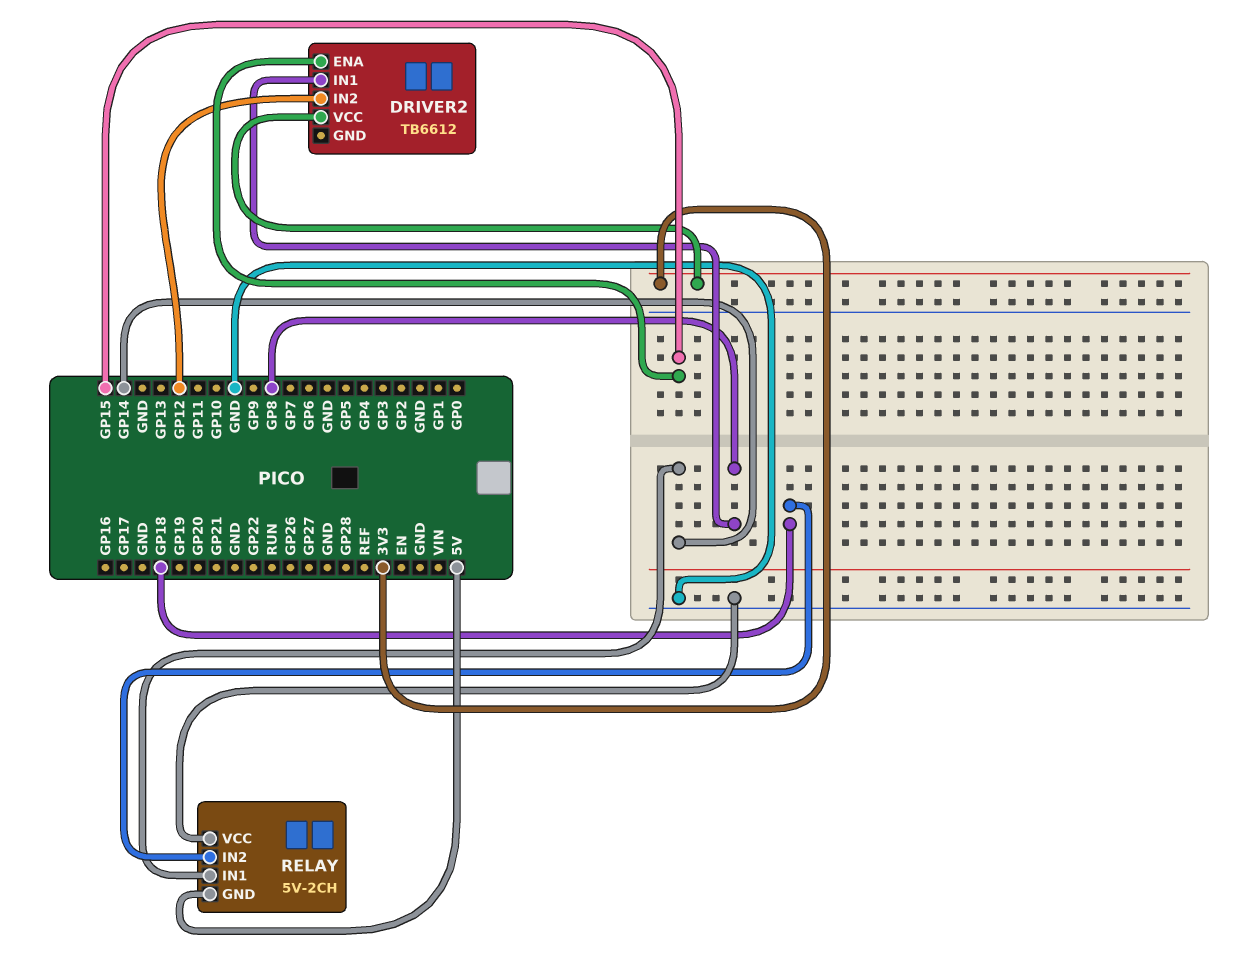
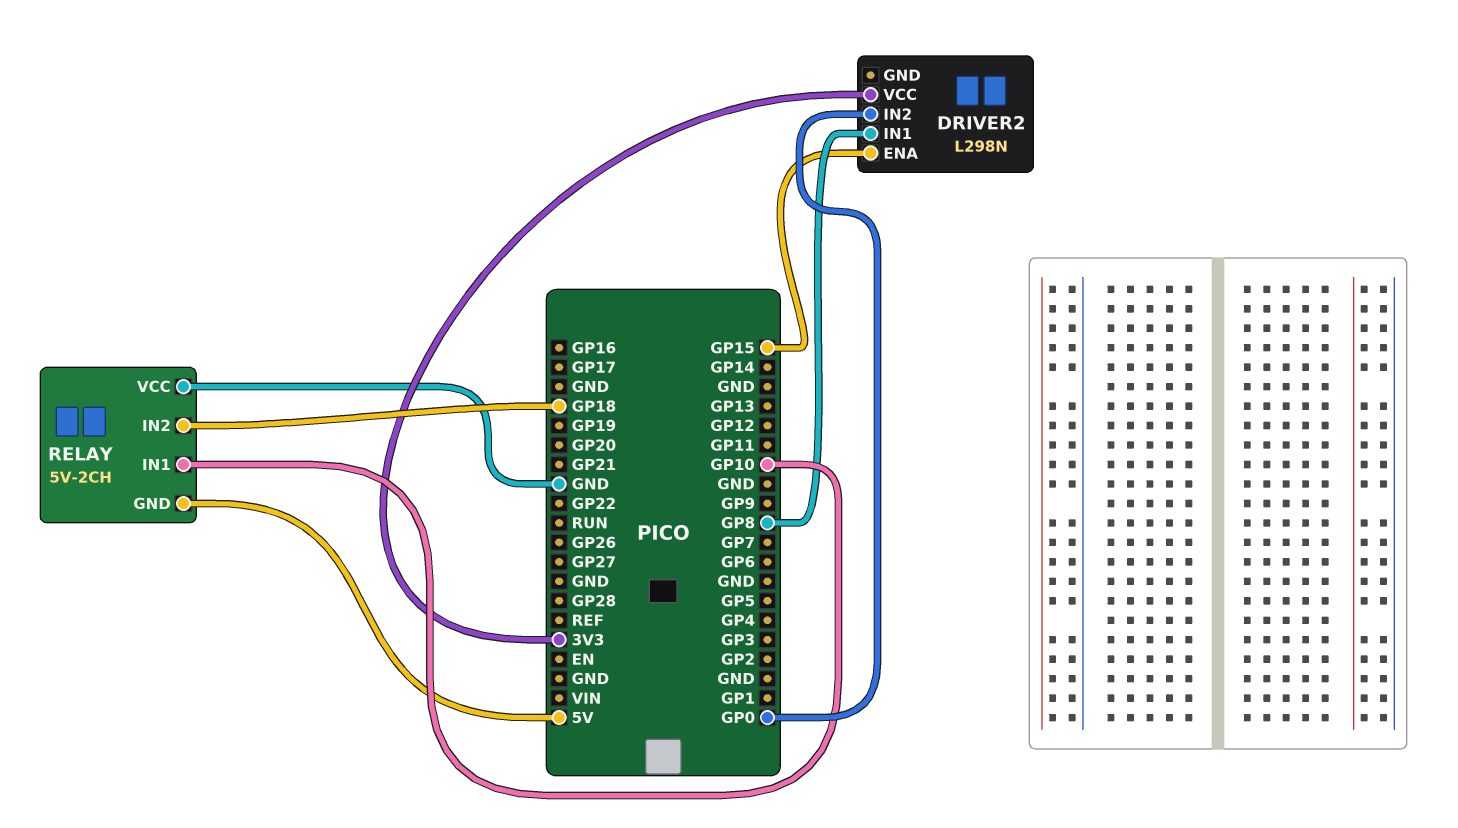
DRIVER2: TB6612 -> L298N
DRIVER2 pin IN2: GP12 -> GP0
RELAY pin IN1: GP14 -> GP10

